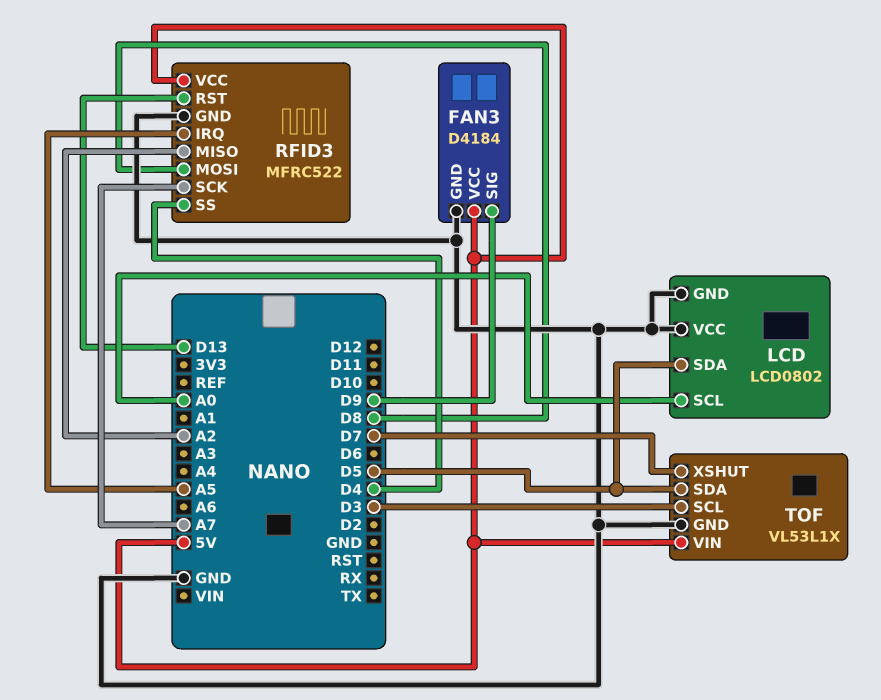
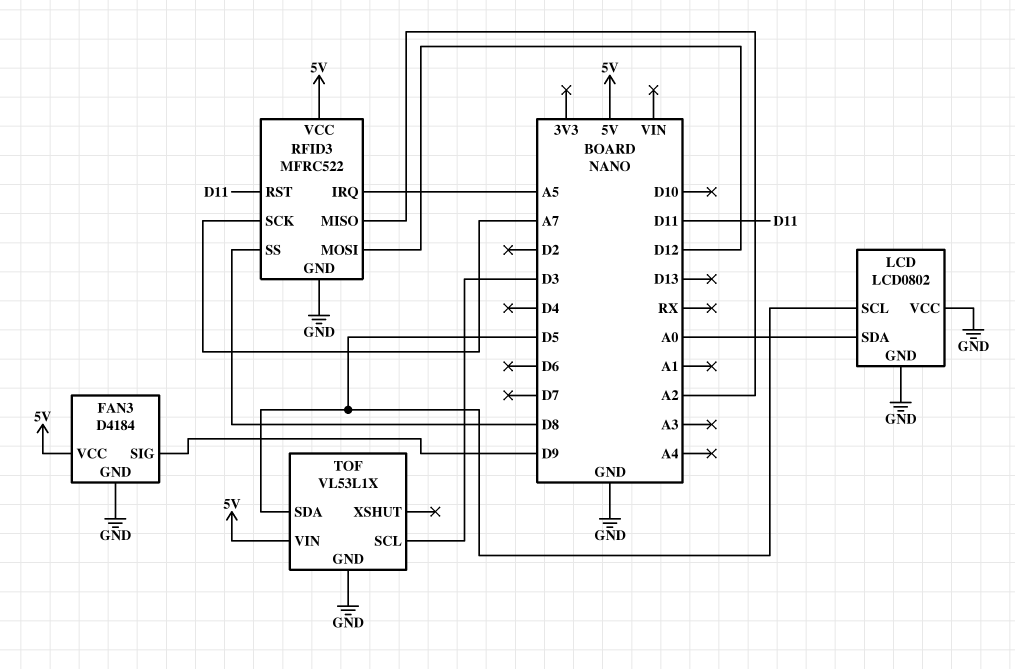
LCD pin SCL: A0 -> D5
LCD pin SDA: D5 -> A0
RFID3 pin MOSI: D8 -> D12
RFID3 pin RST: D13 -> D11
RFID3 pin SS: D4 -> D8
TOF pin XSHUT: D7 -> none

